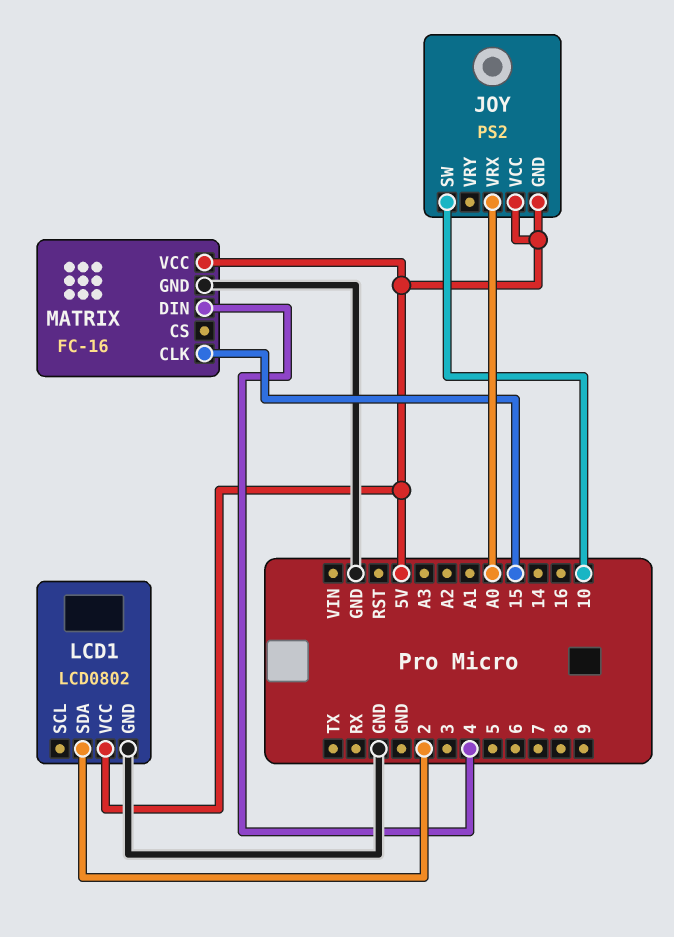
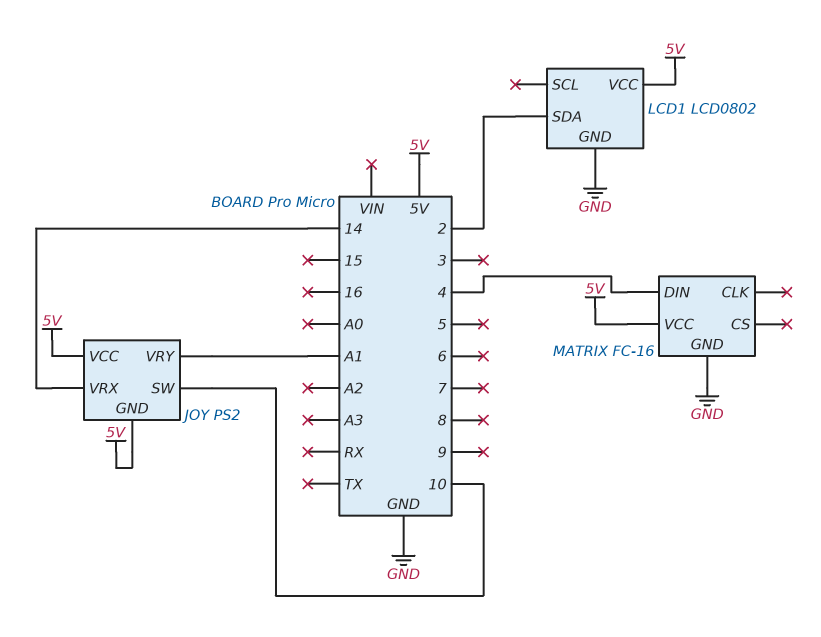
JOY pin VRX: A0 -> 14
JOY pin VRY: none -> A1
MATRIX pin CLK: 15 -> none

